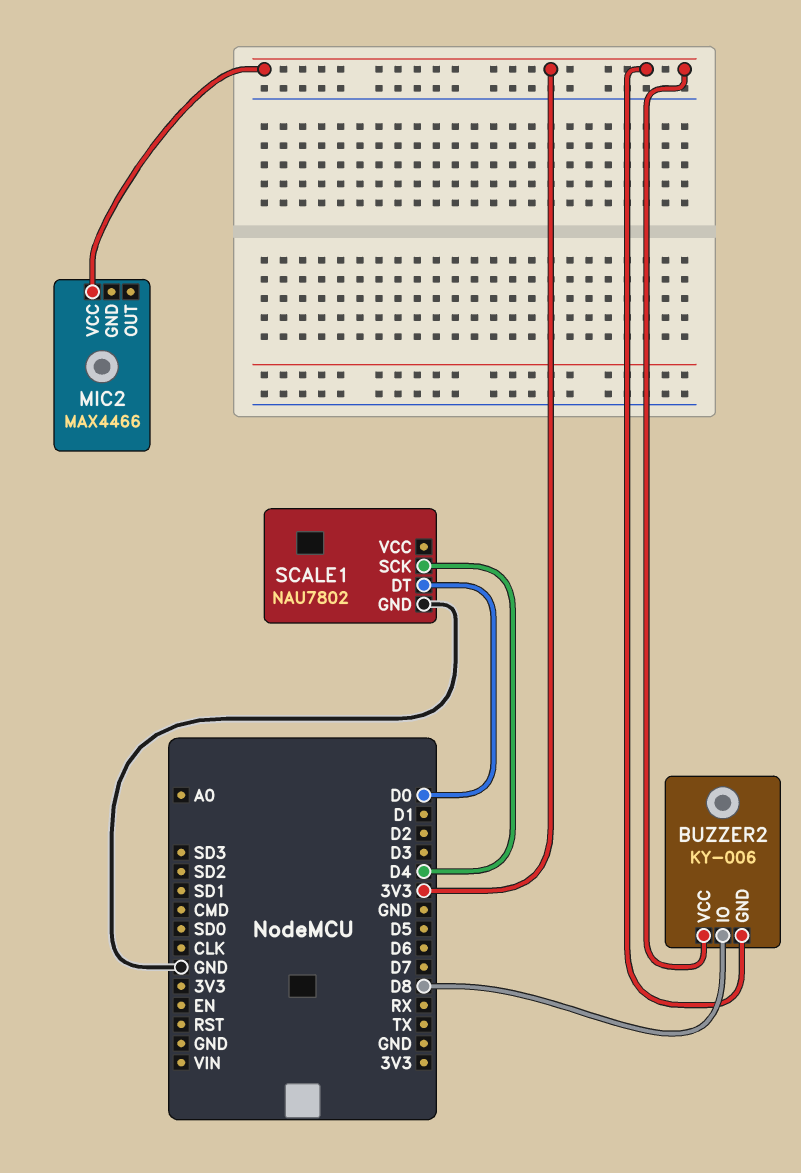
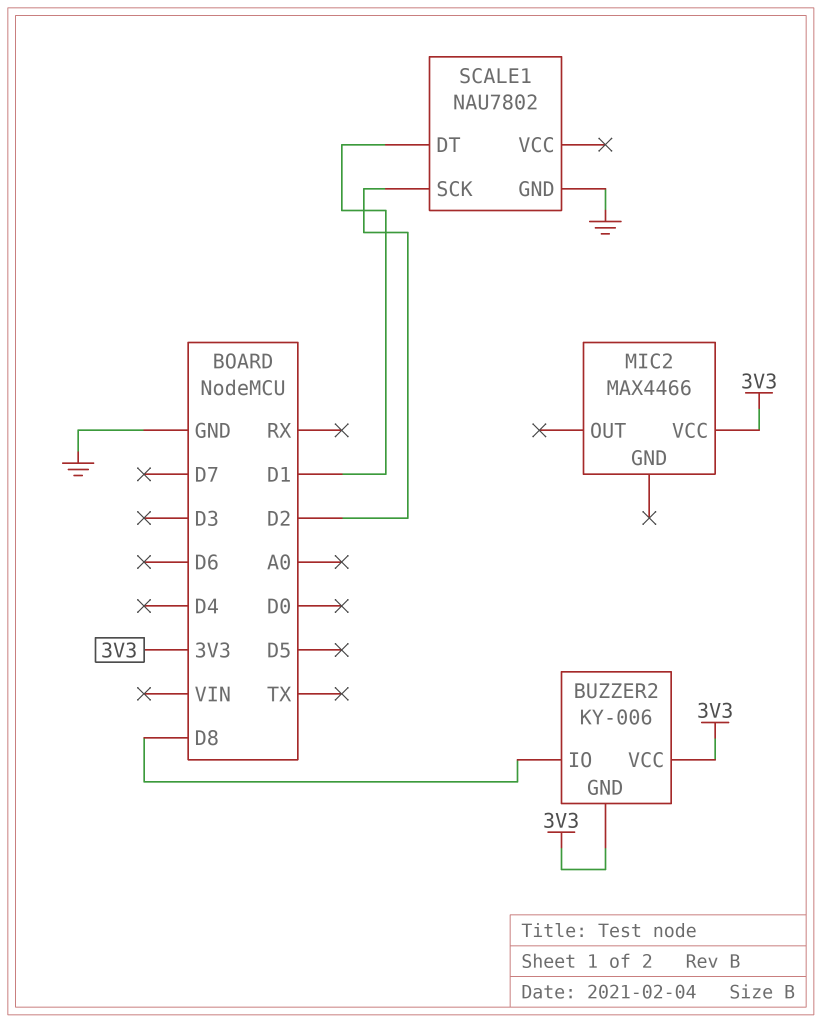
SCALE1 pin DT: D0 -> D1
SCALE1 pin SCK: D4 -> D2

